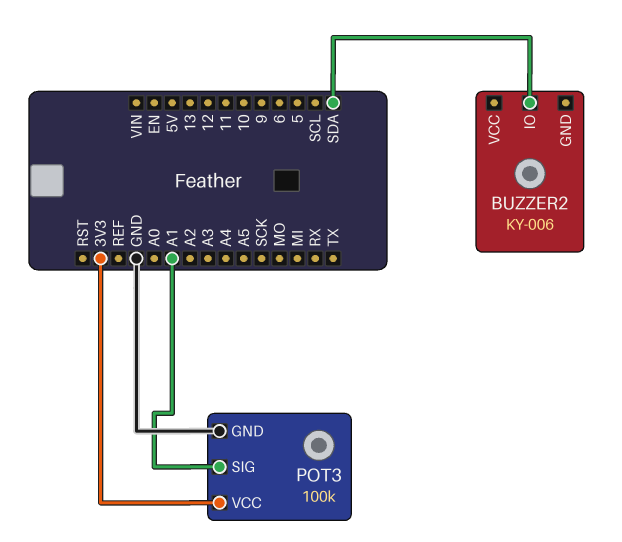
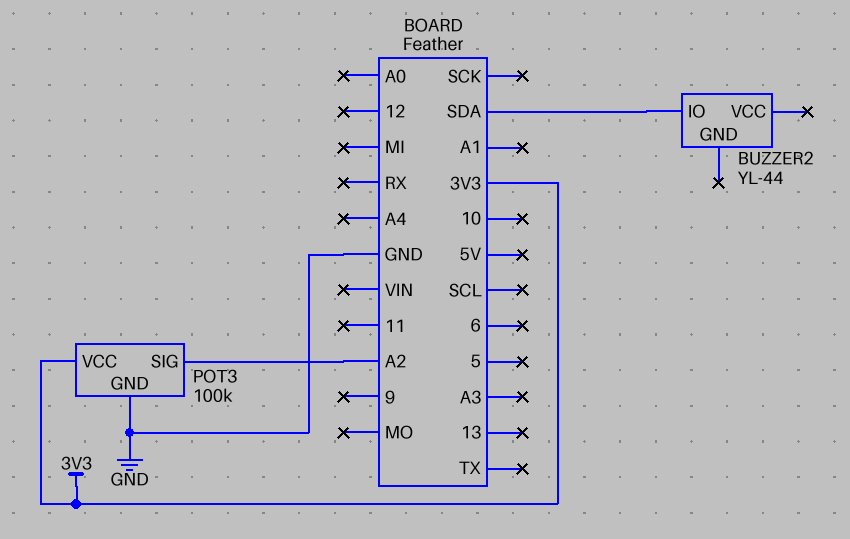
BUZZER2: KY-006 -> YL-44
POT3 pin SIG: A1 -> A2

